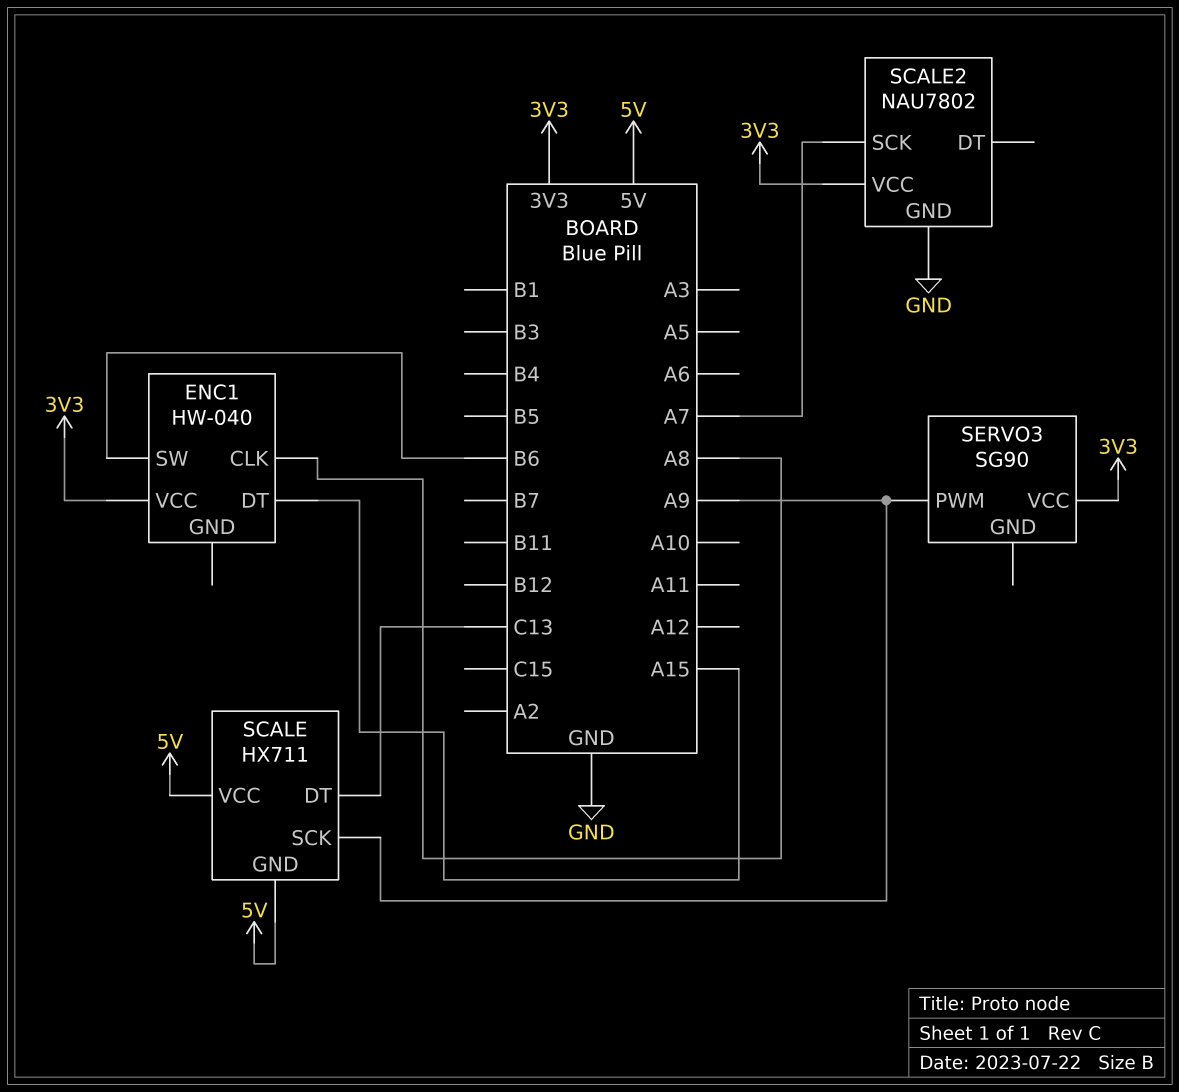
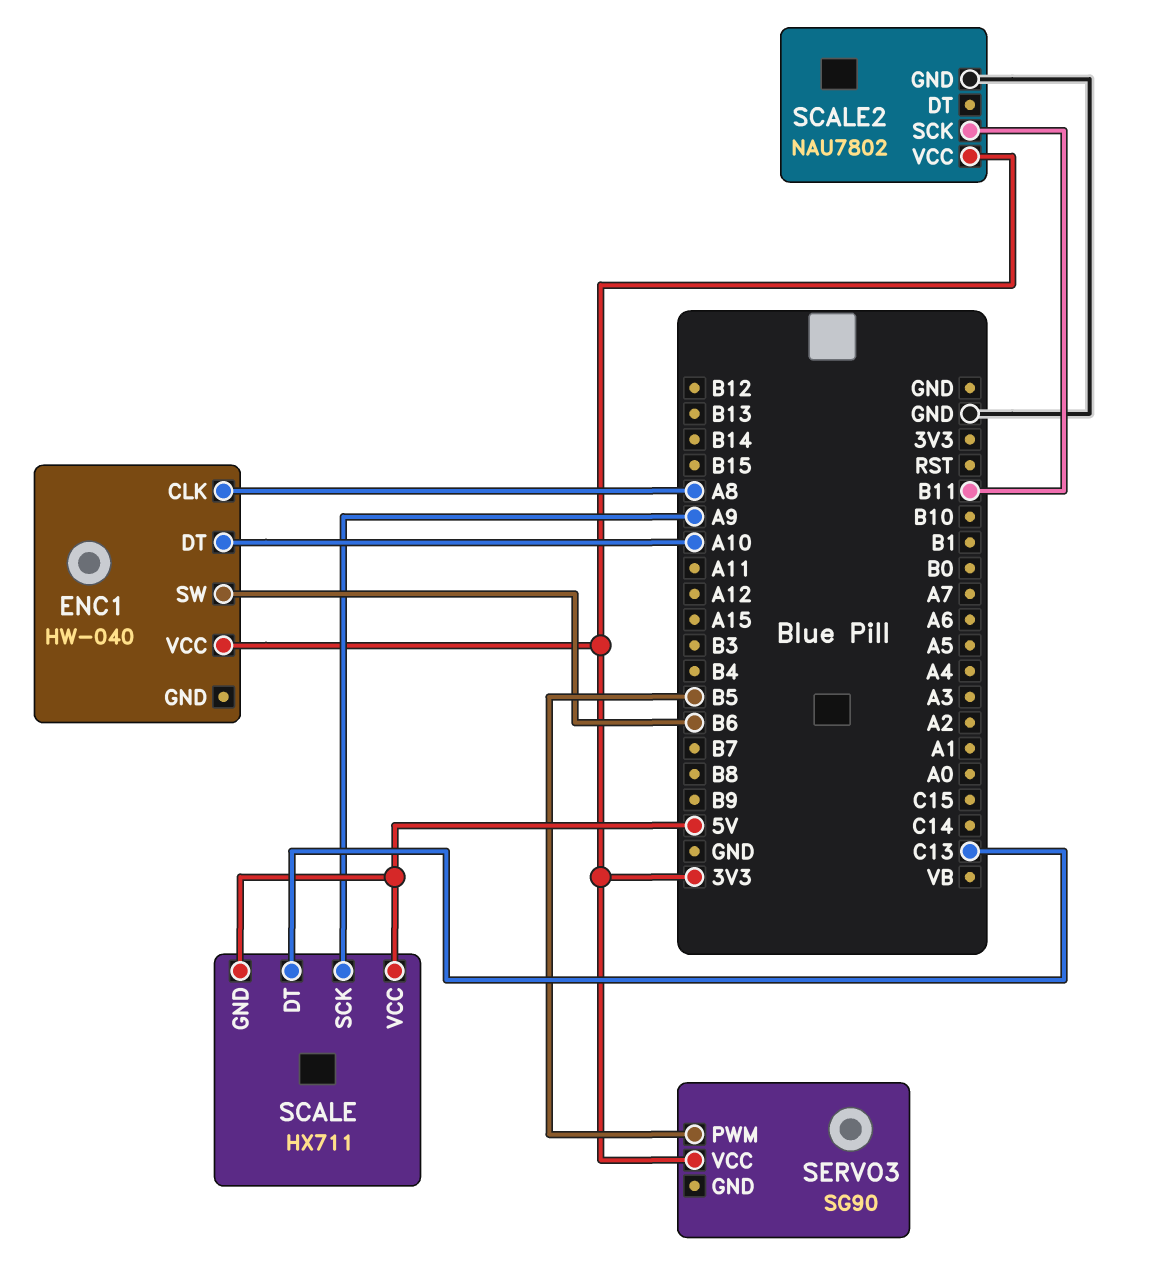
ENC1 pin DT: A15 -> A10
SCALE2 pin SCK: A7 -> B11
SERVO3 pin PWM: A9 -> B5

